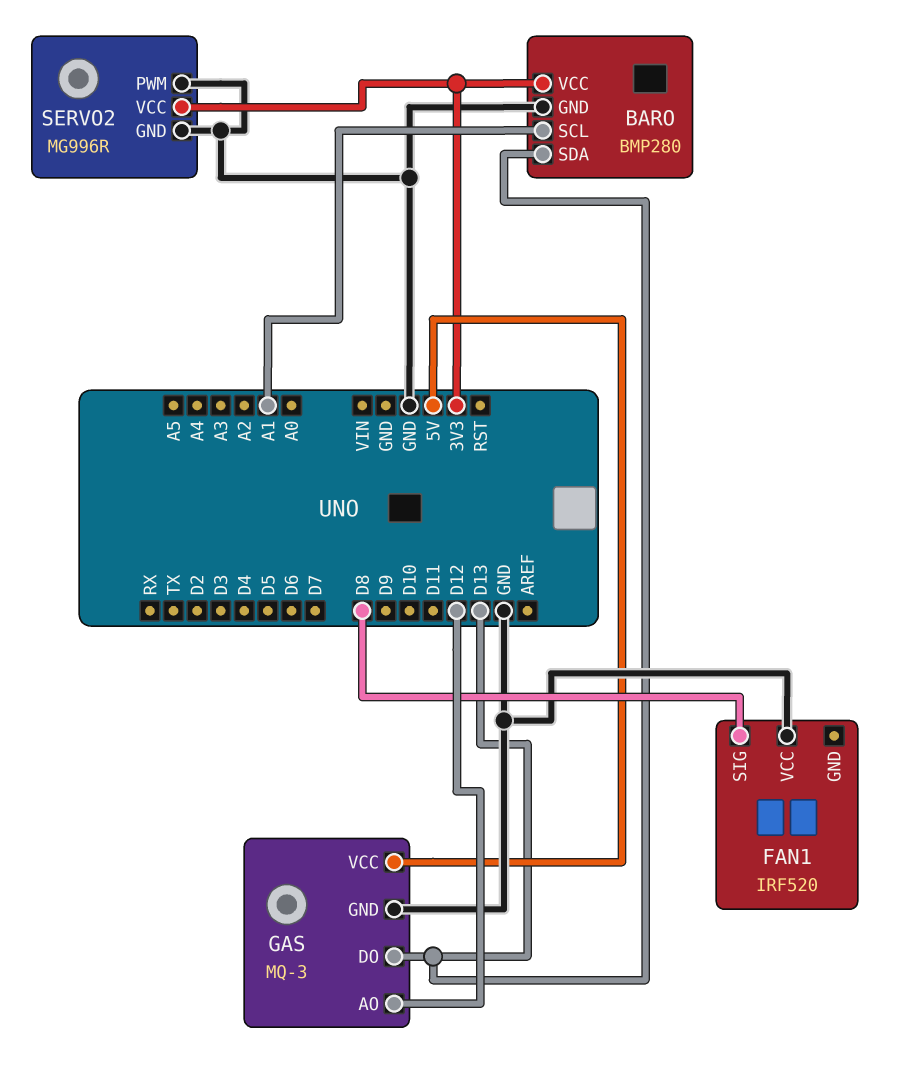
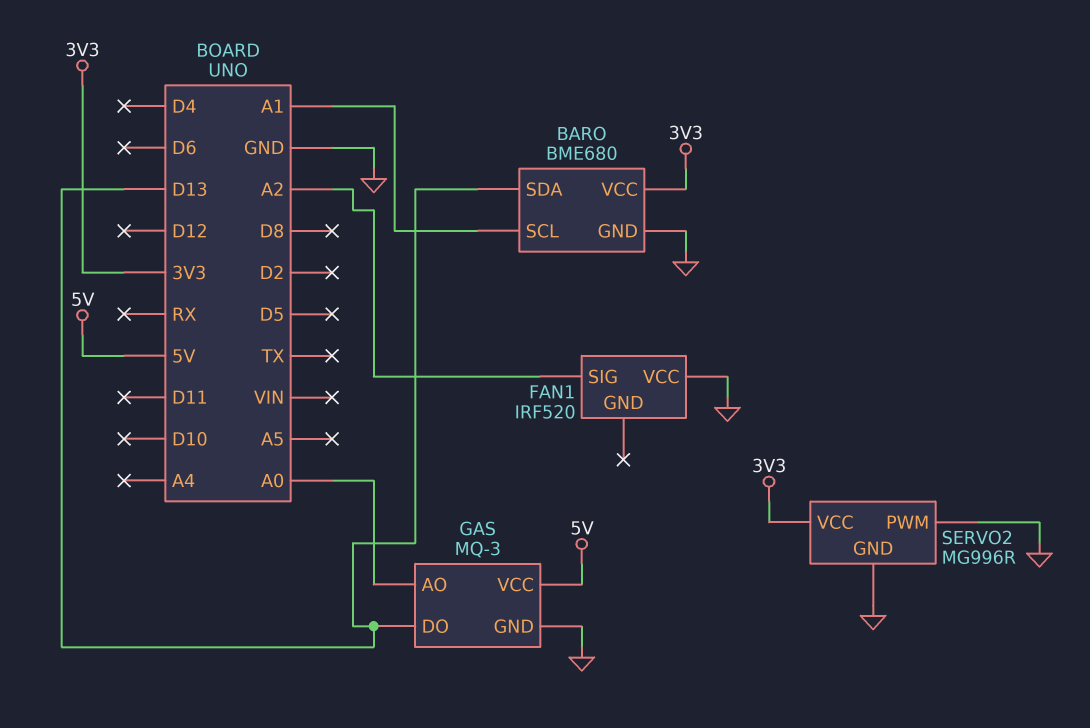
BARO: BMP280 -> BME680
FAN1 pin SIG: D8 -> A2
GAS pin AO: D12 -> A0

